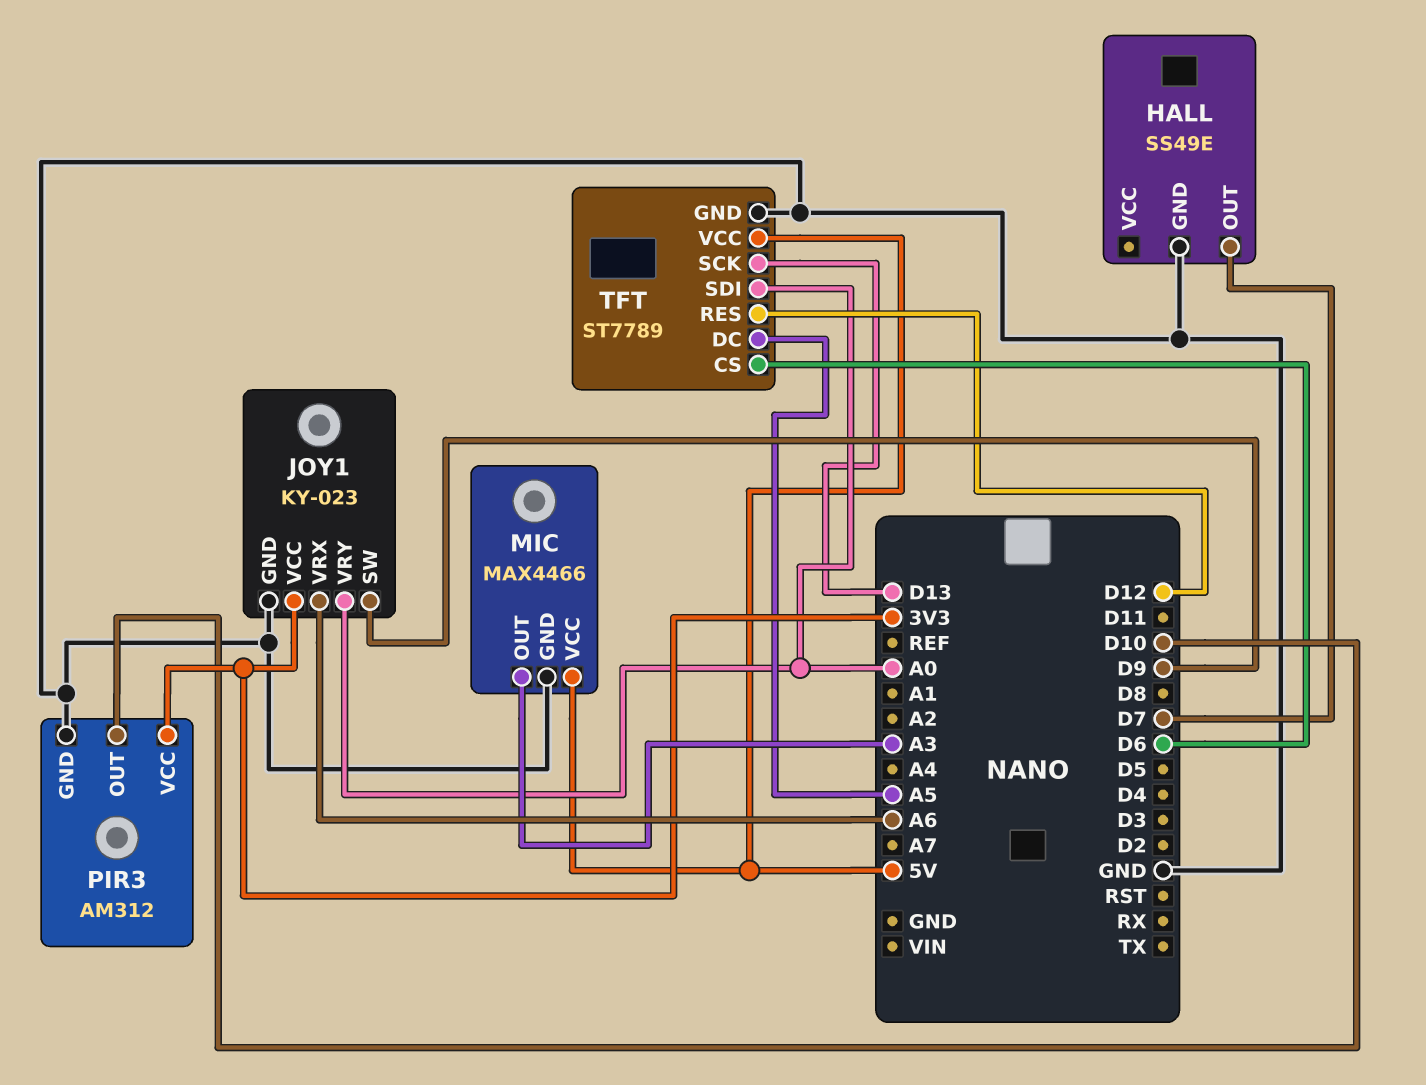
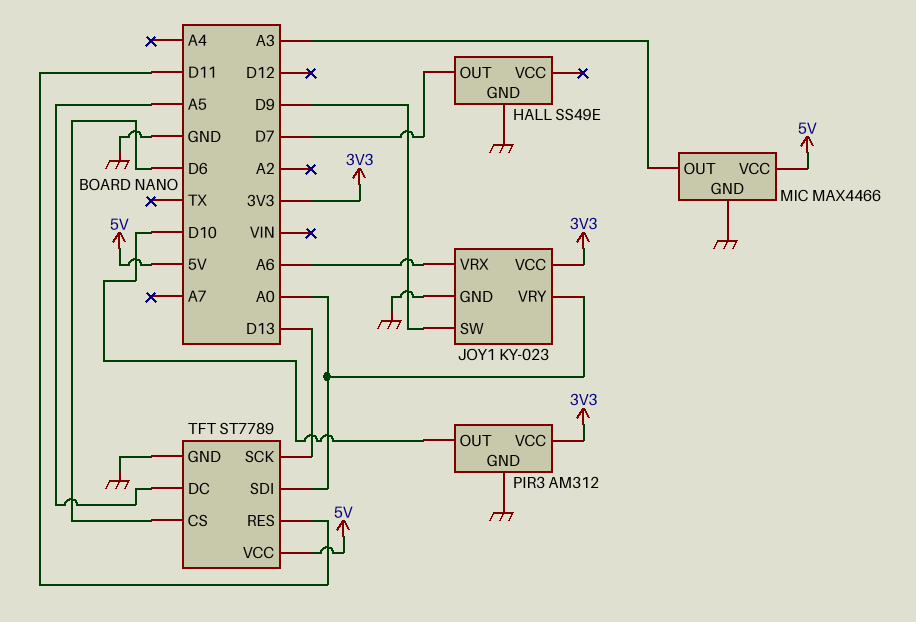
TFT pin RES: D12 -> D11

